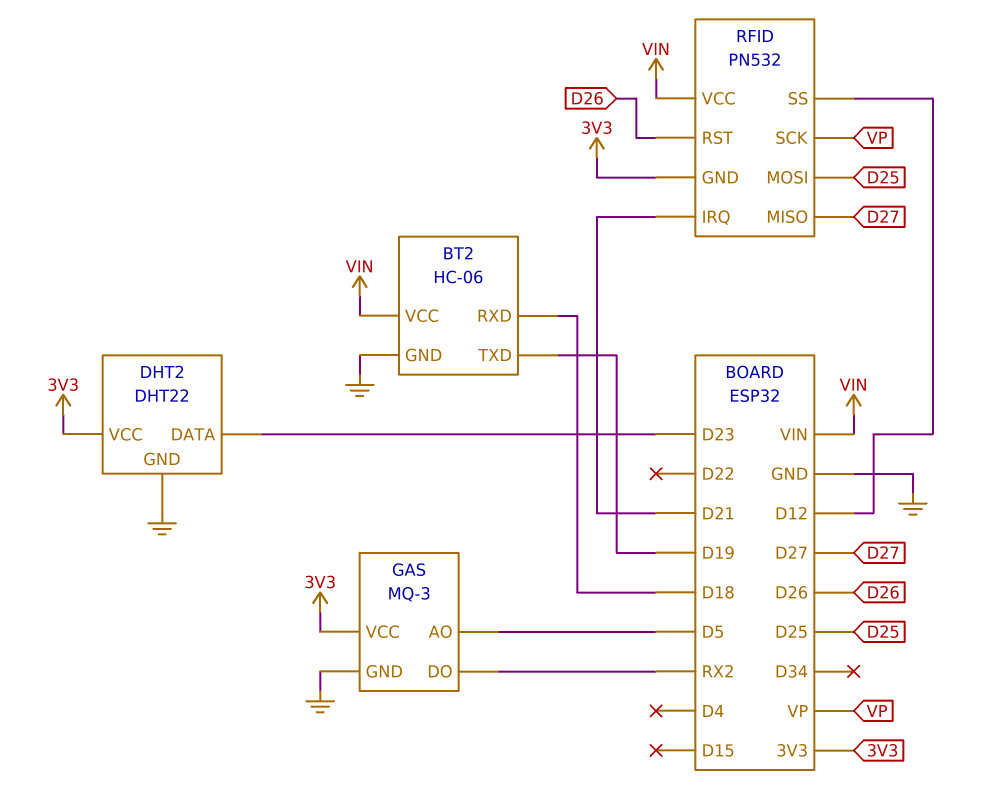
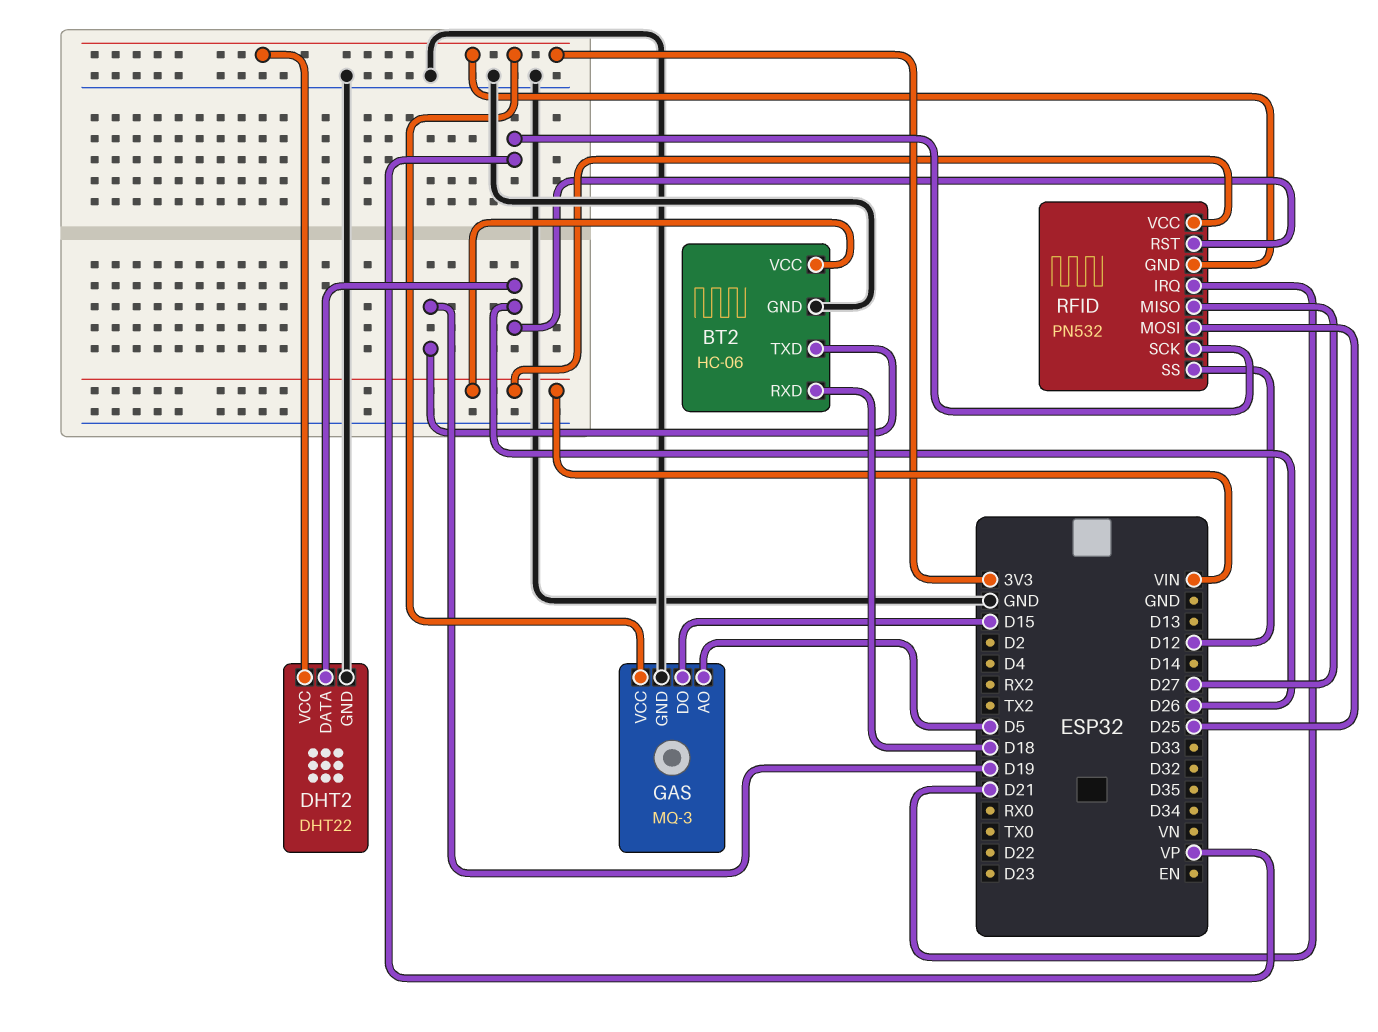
DHT2 pin DATA: D23 -> D26
GAS pin DO: RX2 -> D15

